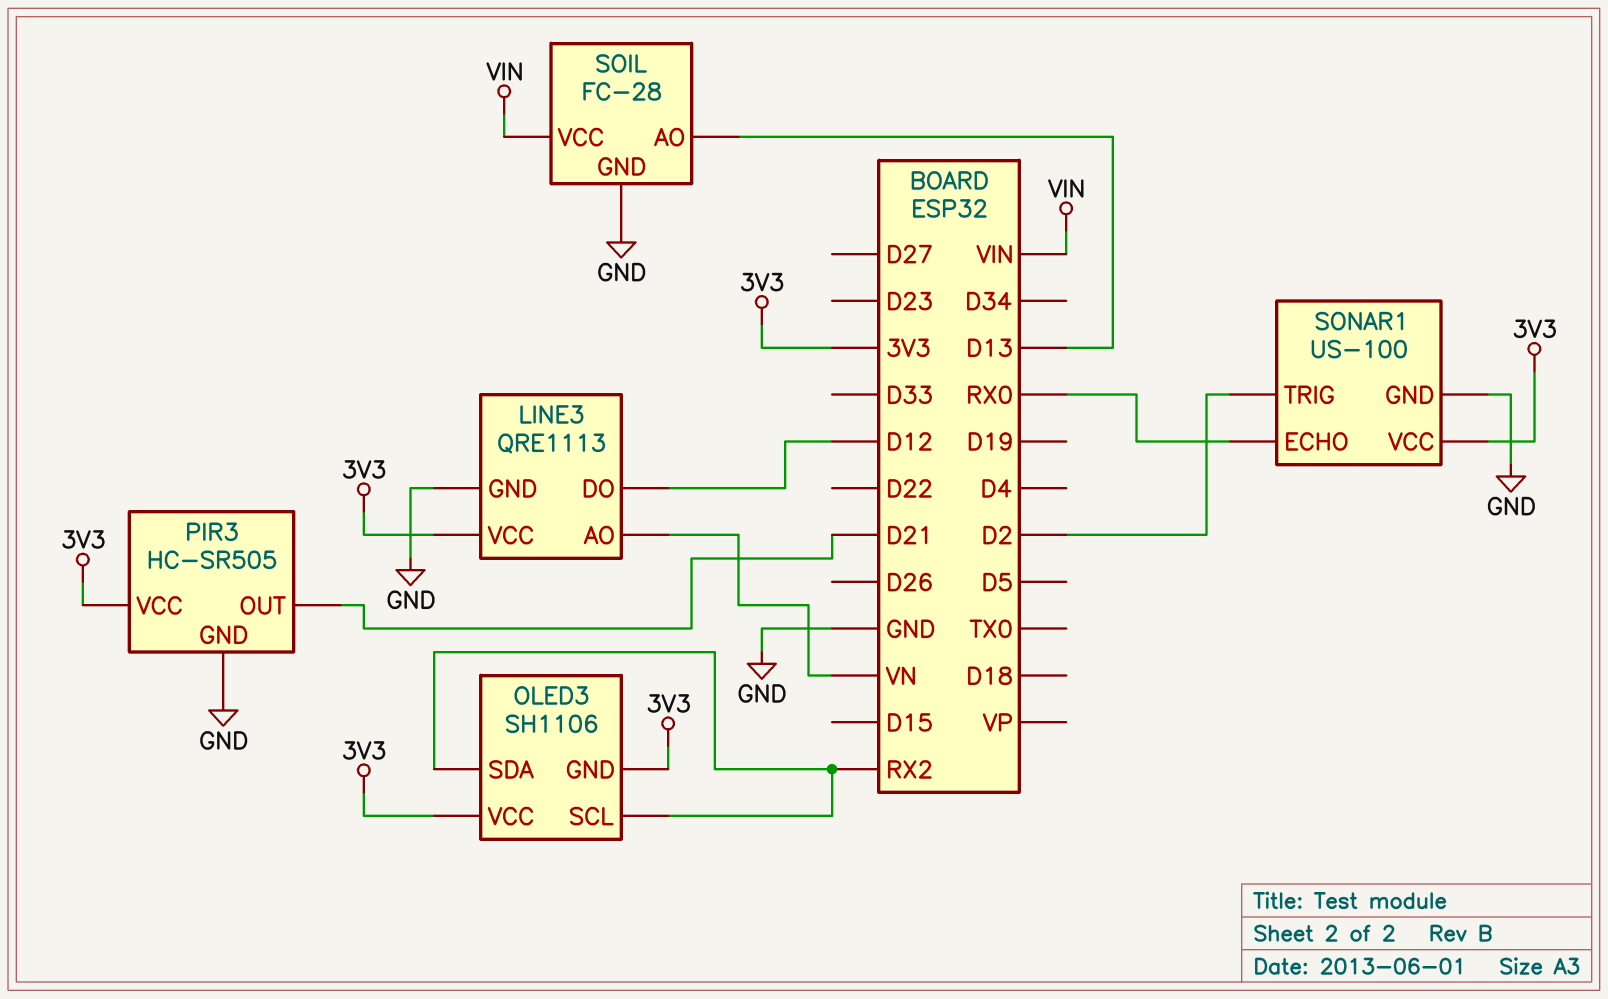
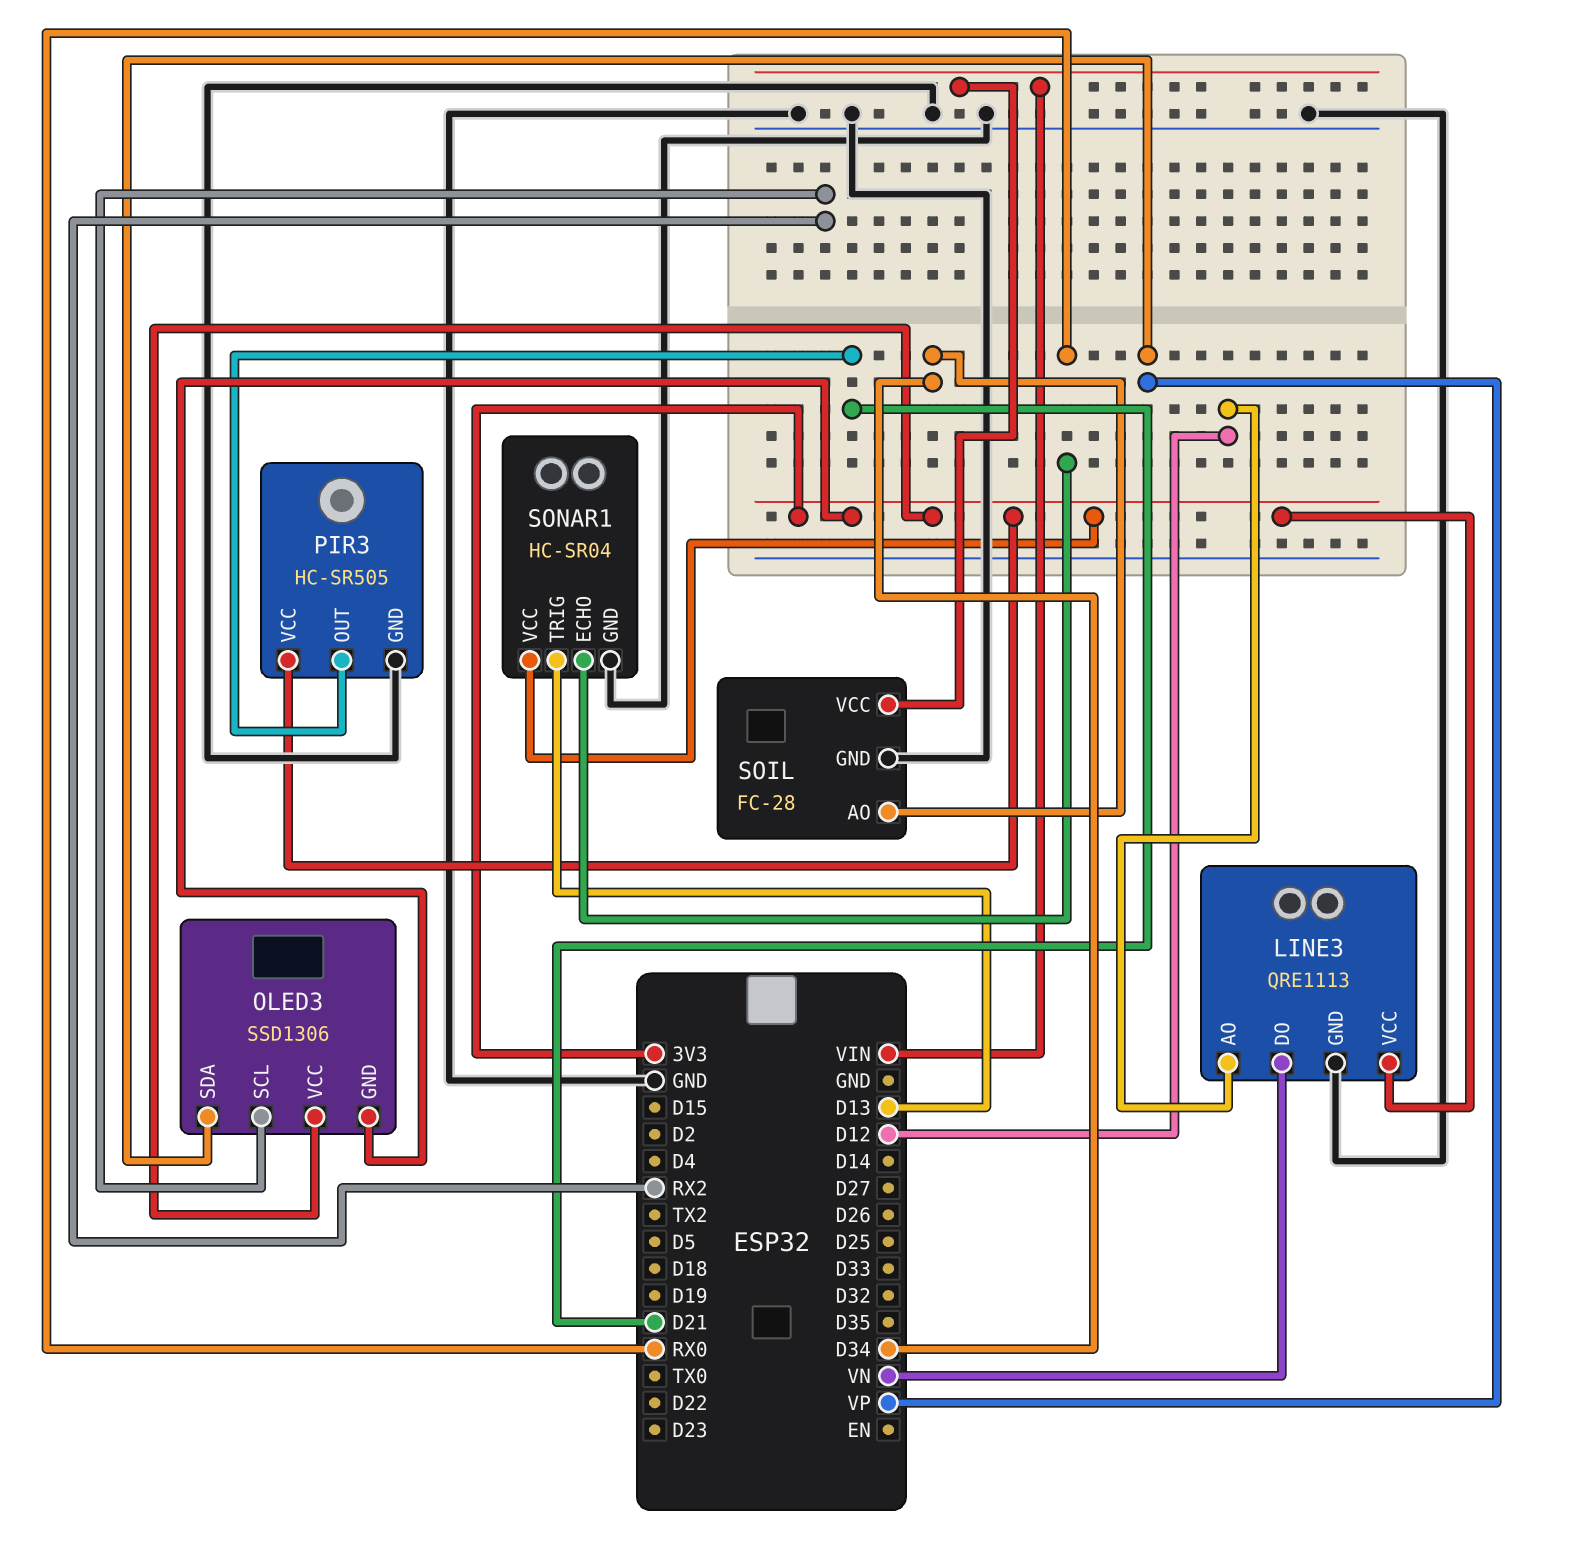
LINE3 pin AO: VN -> D12
LINE3 pin DO: D12 -> VN
OLED3: SH1106 -> SSD1306
OLED3 pin SDA: RX2 -> VP
SOIL pin AO: D13 -> D34
SONAR1: US-100 -> HC-SR04
SONAR1 pin TRIG: D2 -> D13

